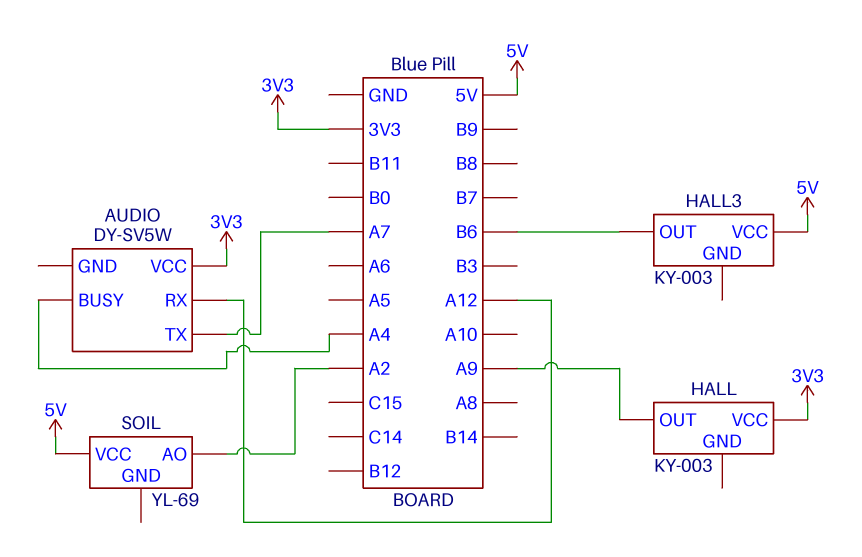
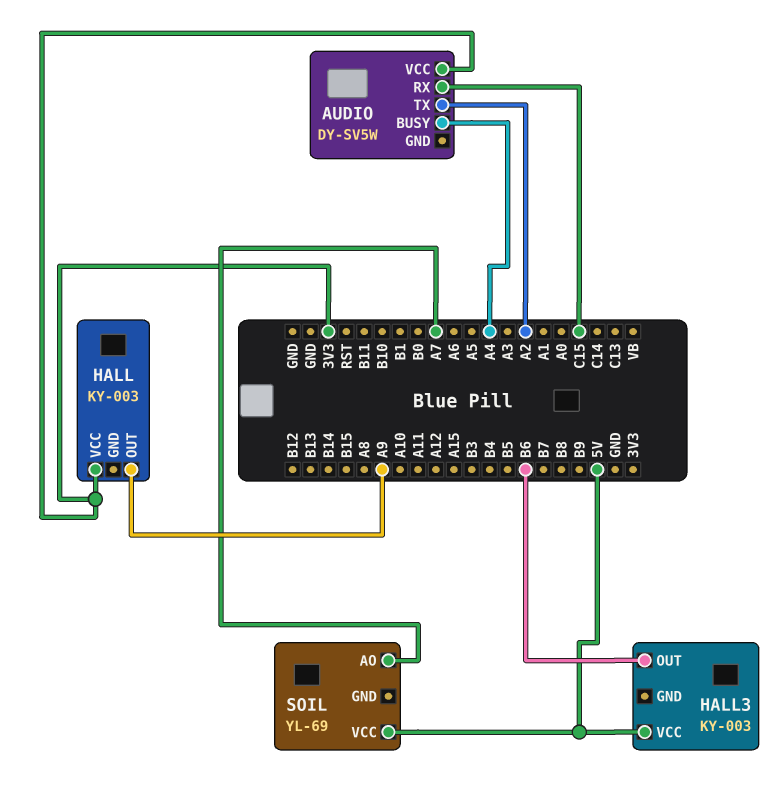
AUDIO pin RX: A12 -> C15
AUDIO pin TX: A7 -> A2
SOIL pin AO: A2 -> A7

